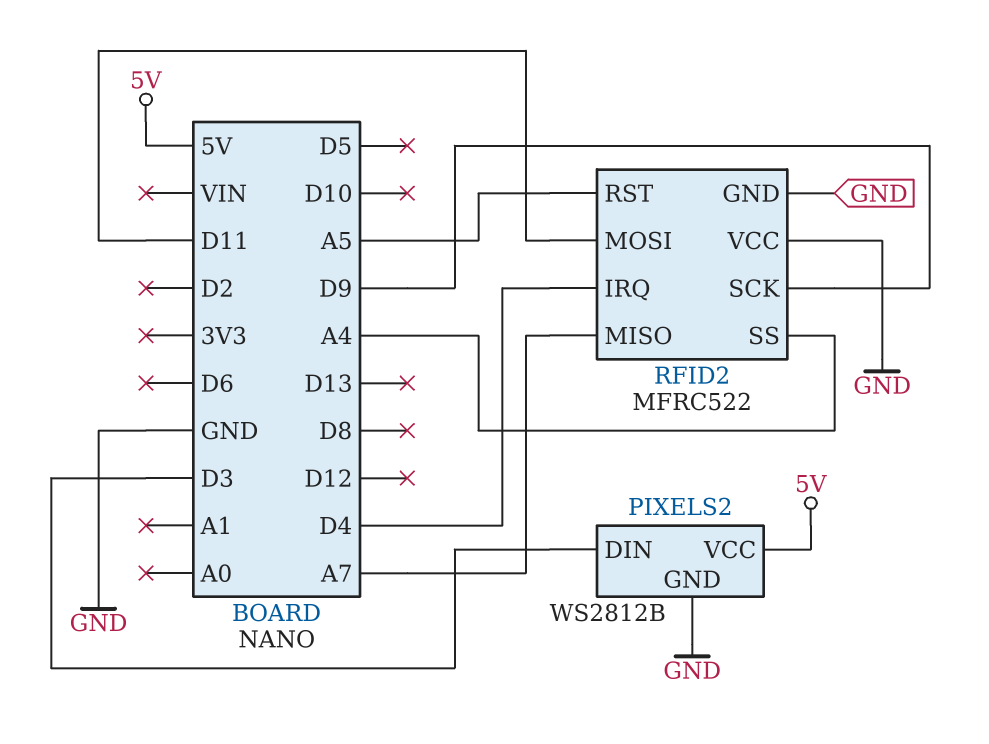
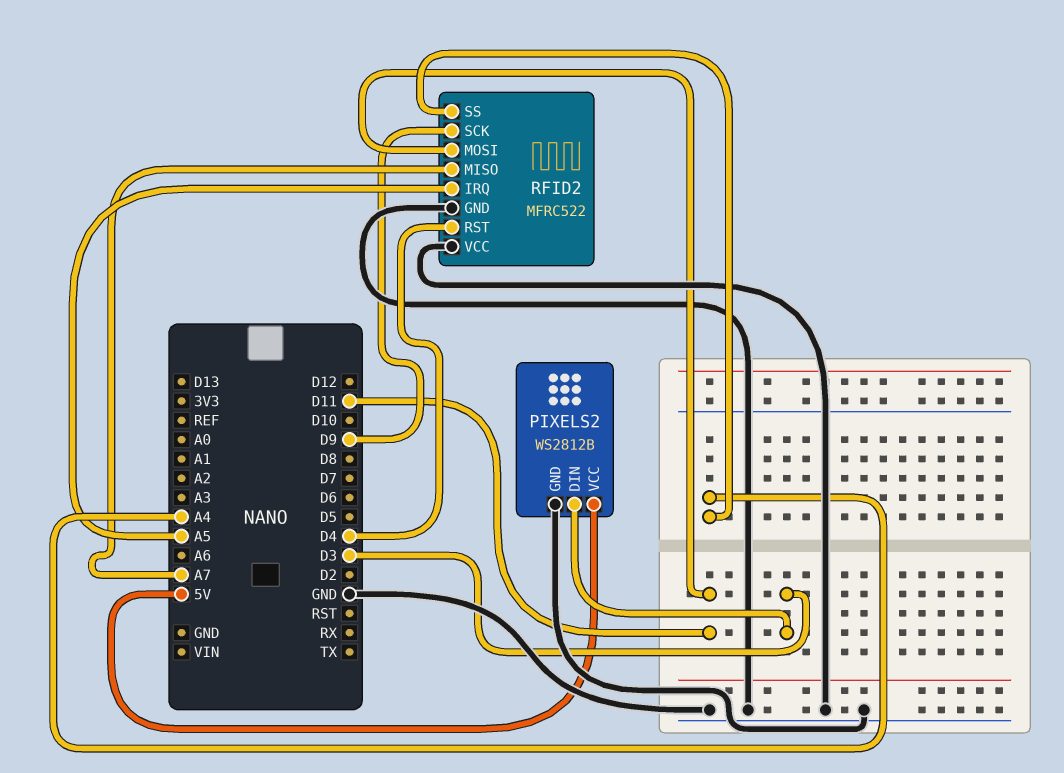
RFID2 pin IRQ: D4 -> A5
RFID2 pin RST: A5 -> D4

